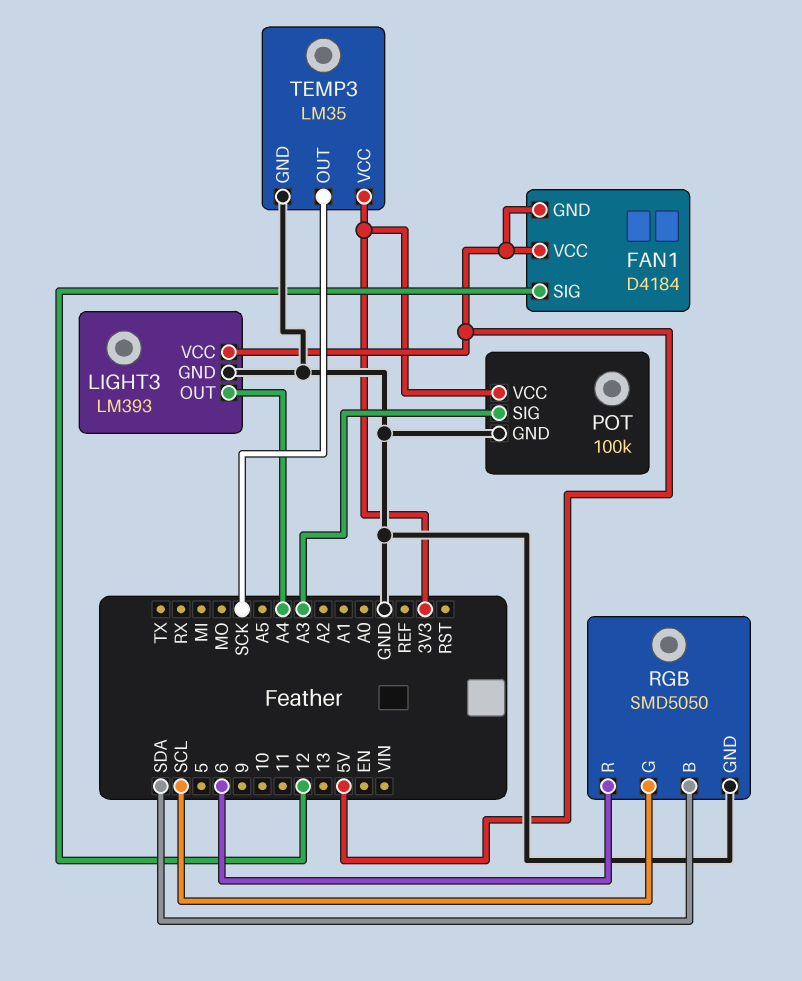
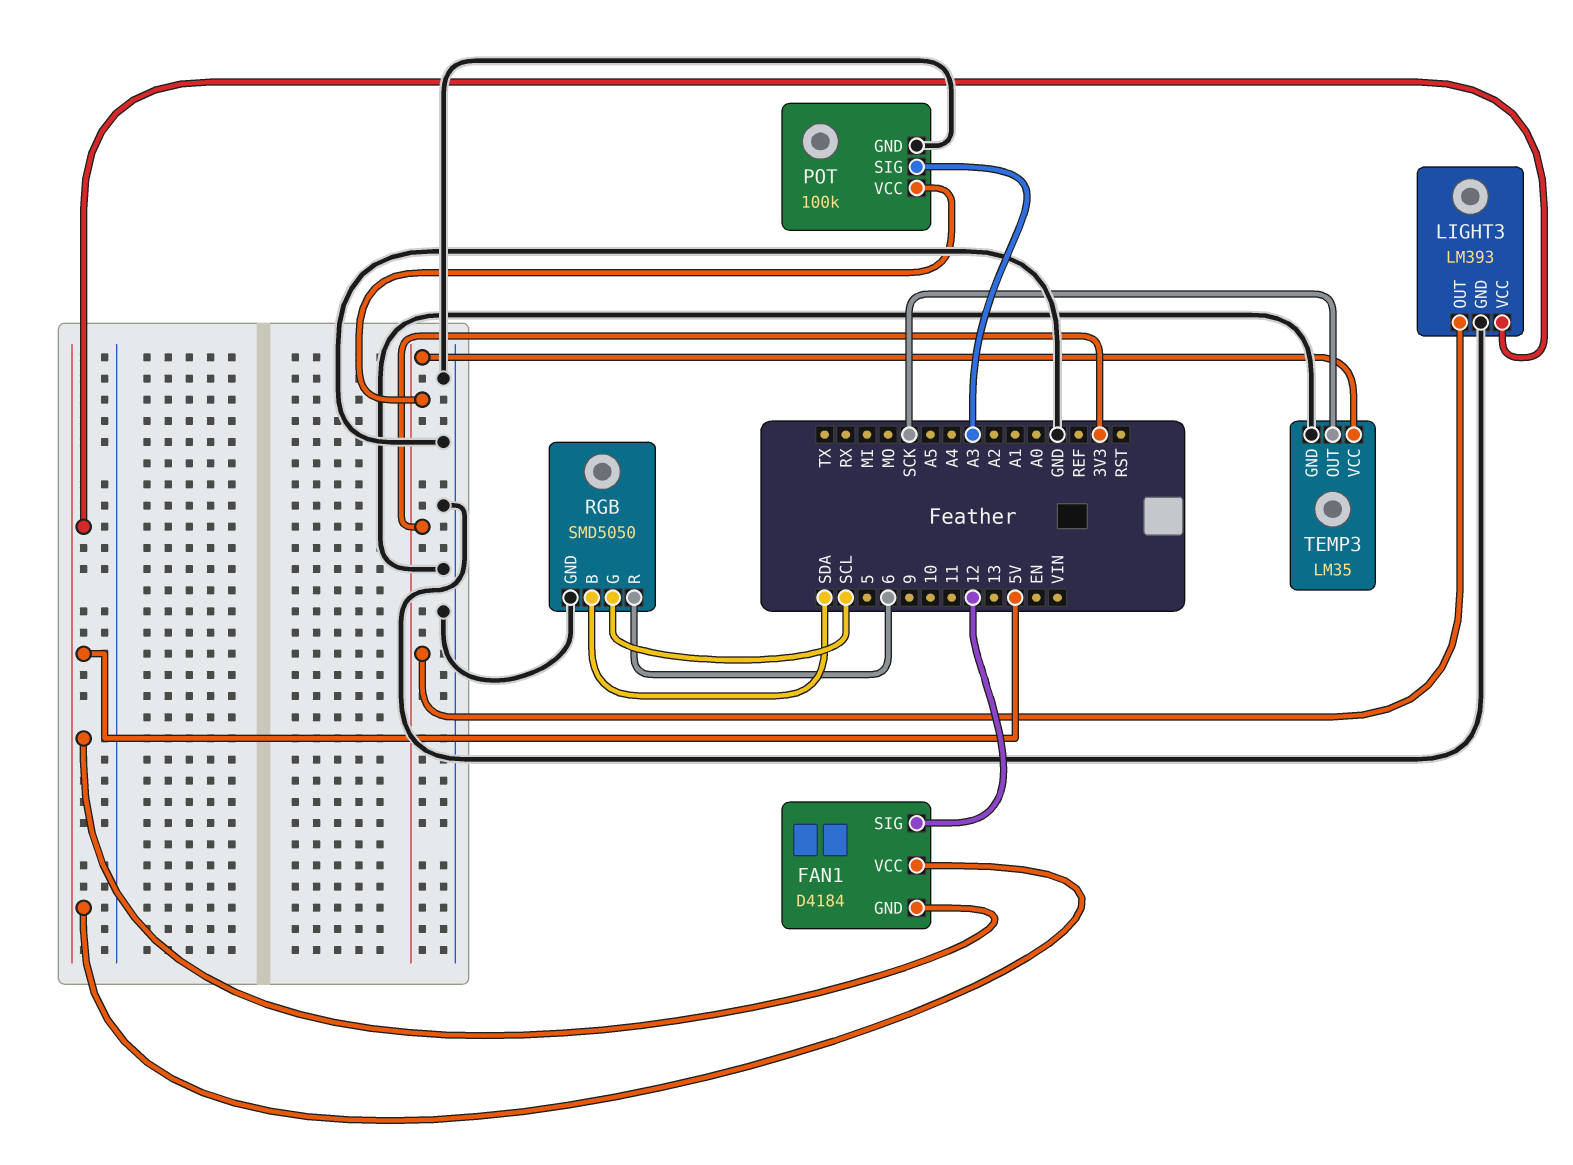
LIGHT3 pin OUT: A4 -> 3V3

